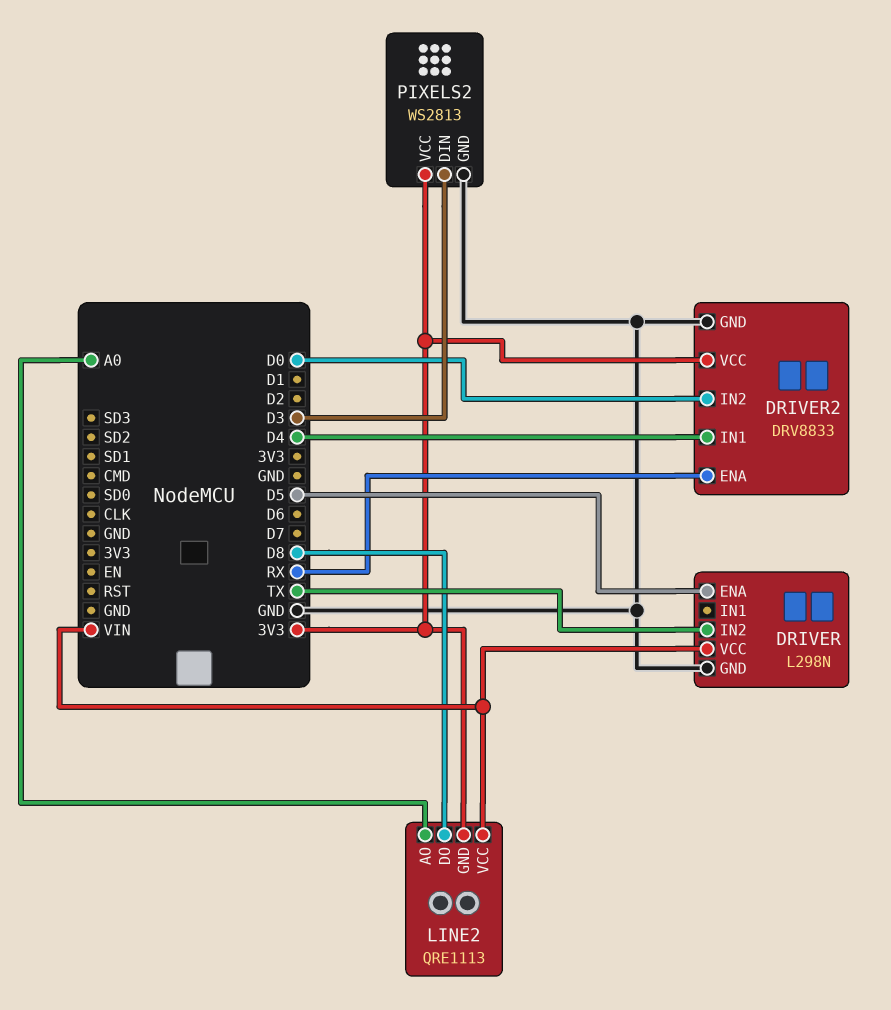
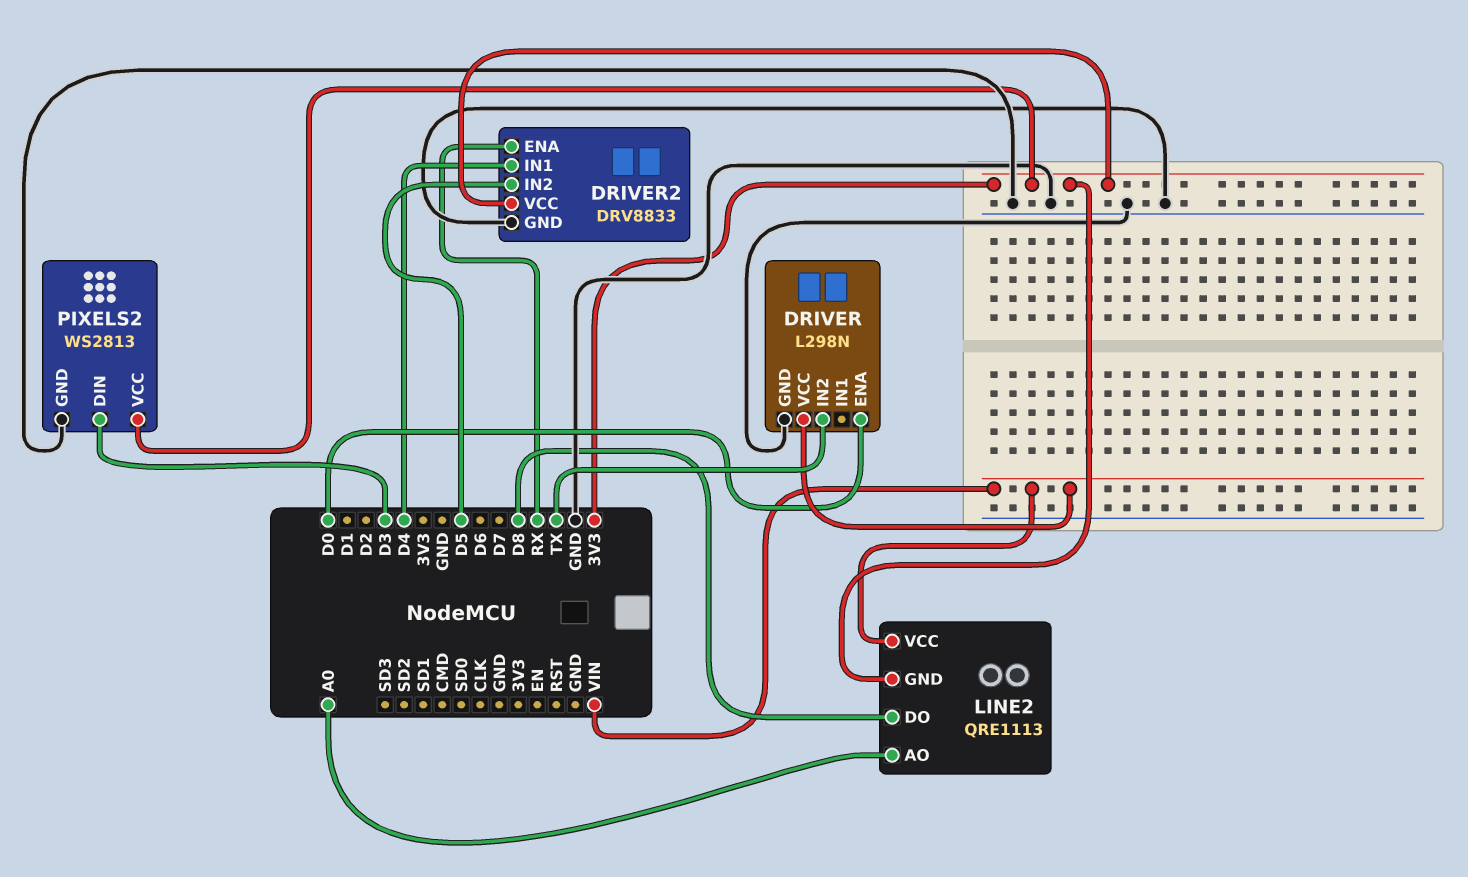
DRIVER pin ENA: D5 -> D0
DRIVER2 pin IN2: D0 -> D5

